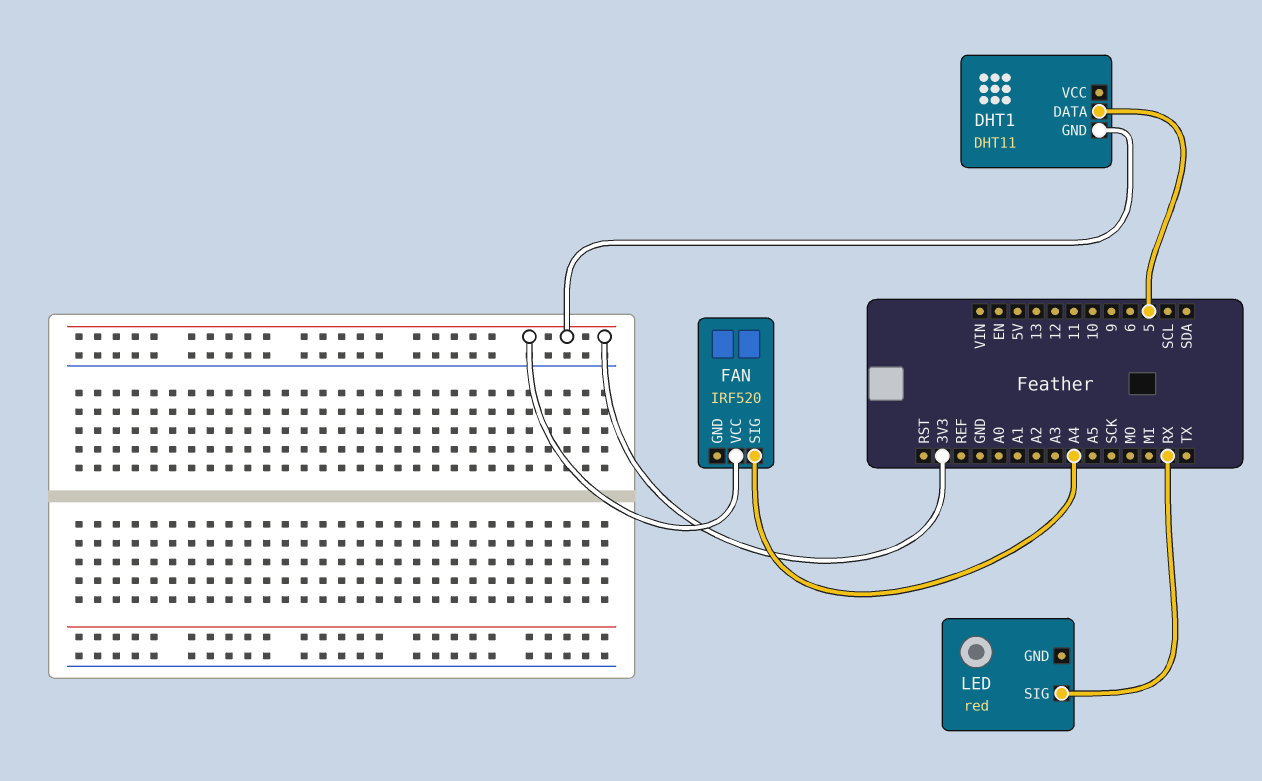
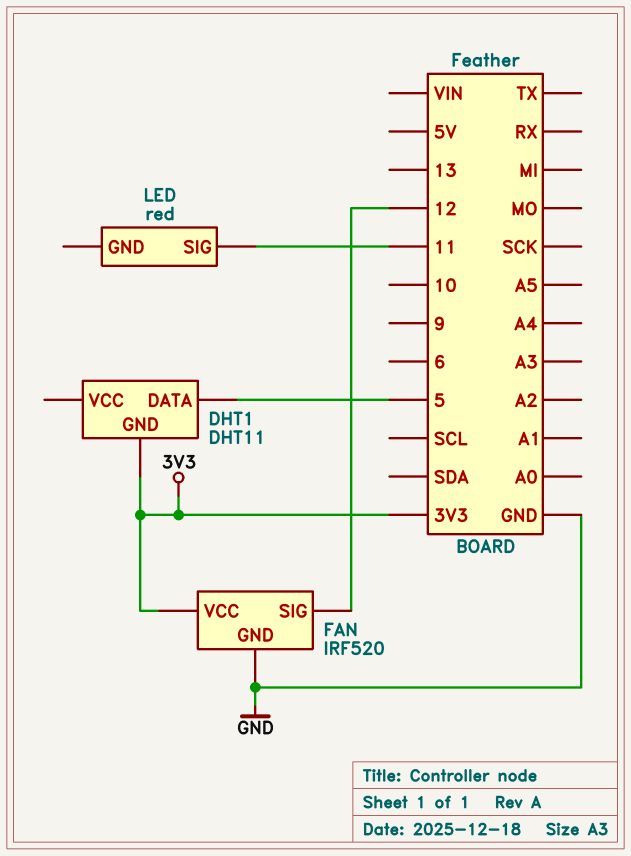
FAN pin GND: none -> GND
FAN pin SIG: A4 -> 12
LED pin SIG: RX -> 11

